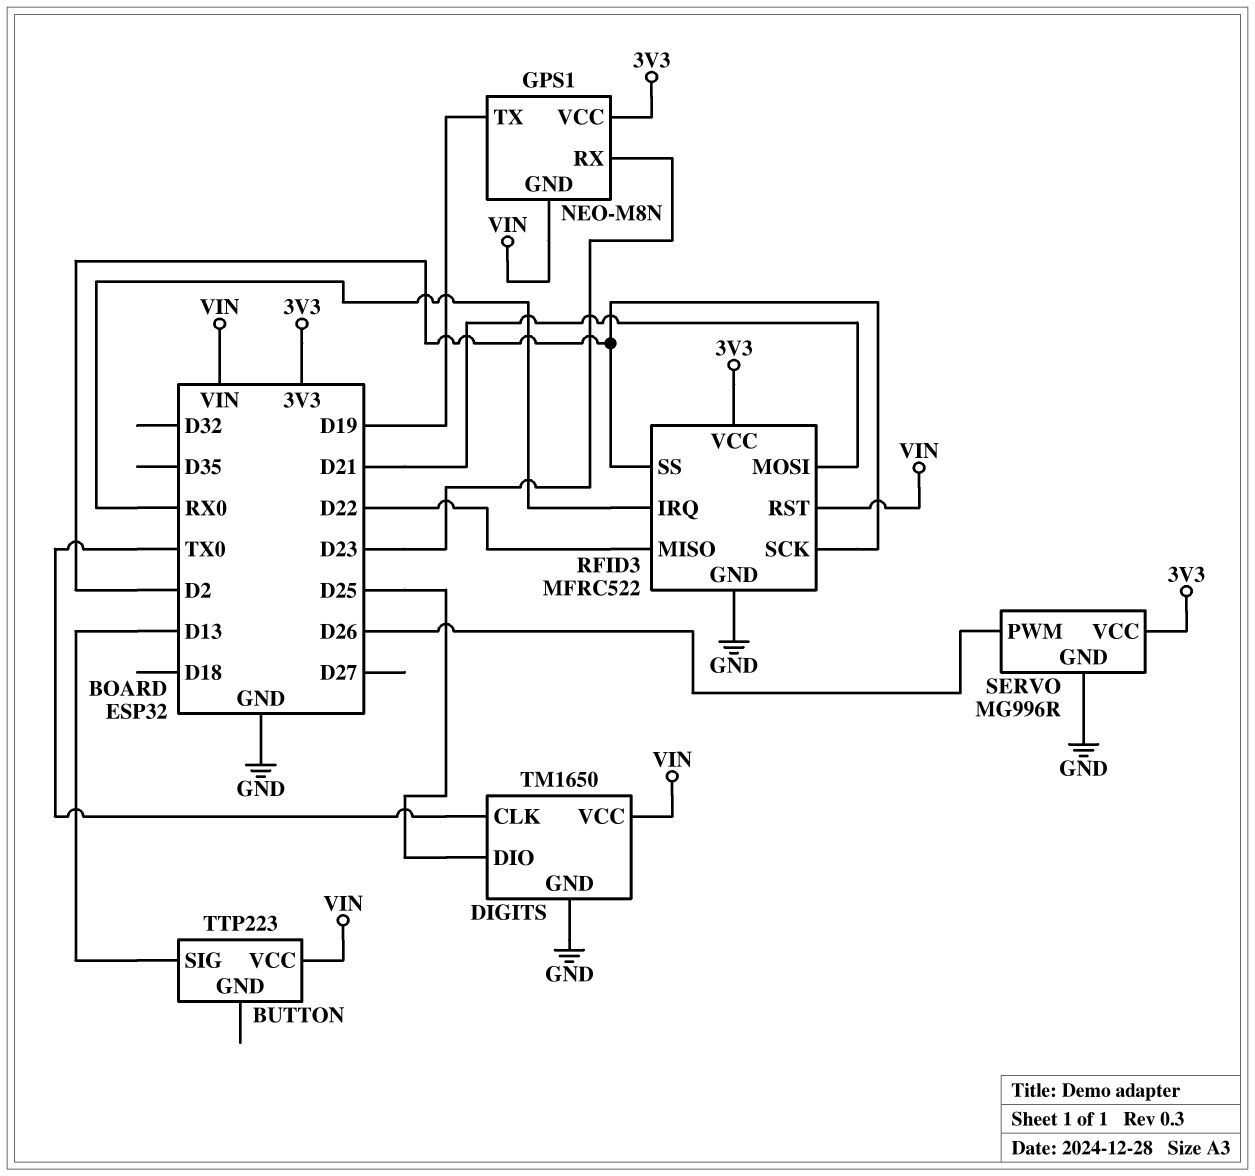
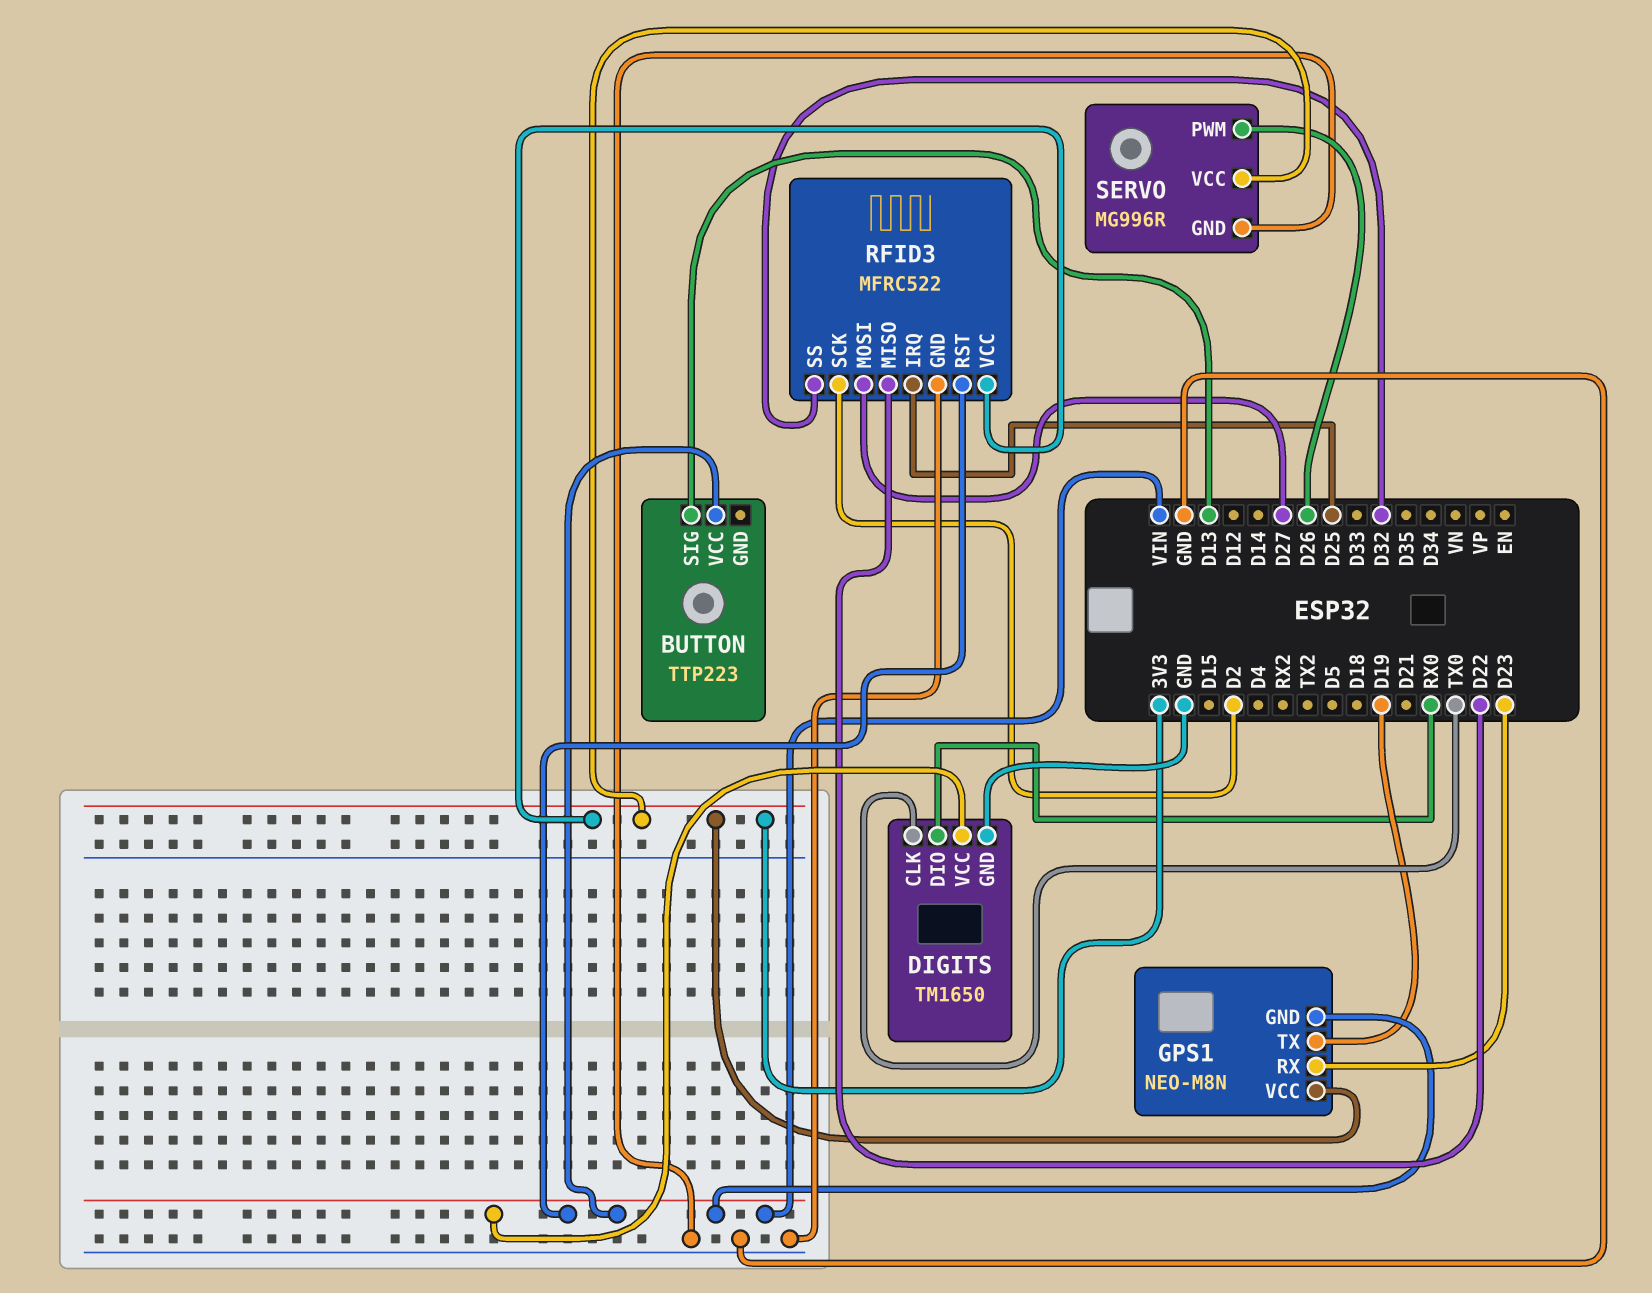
DIGITS pin DIO: D25 -> RX0
RFID3 pin IRQ: RX0 -> D25
RFID3 pin MOSI: D21 -> D27
RFID3 pin SS: D2 -> D32

